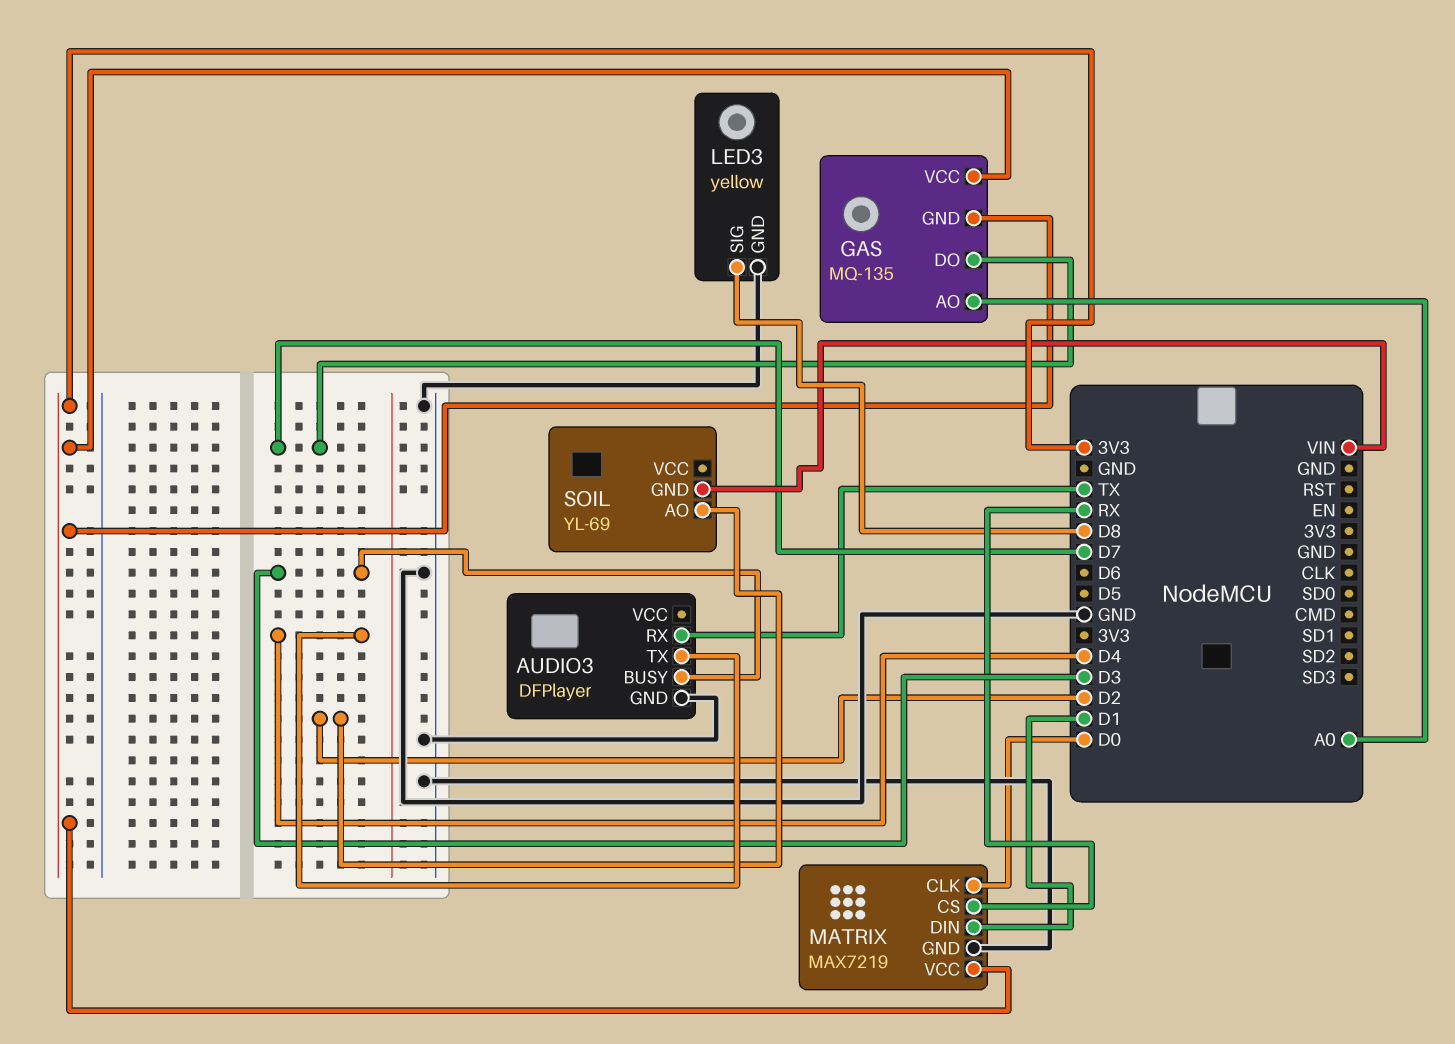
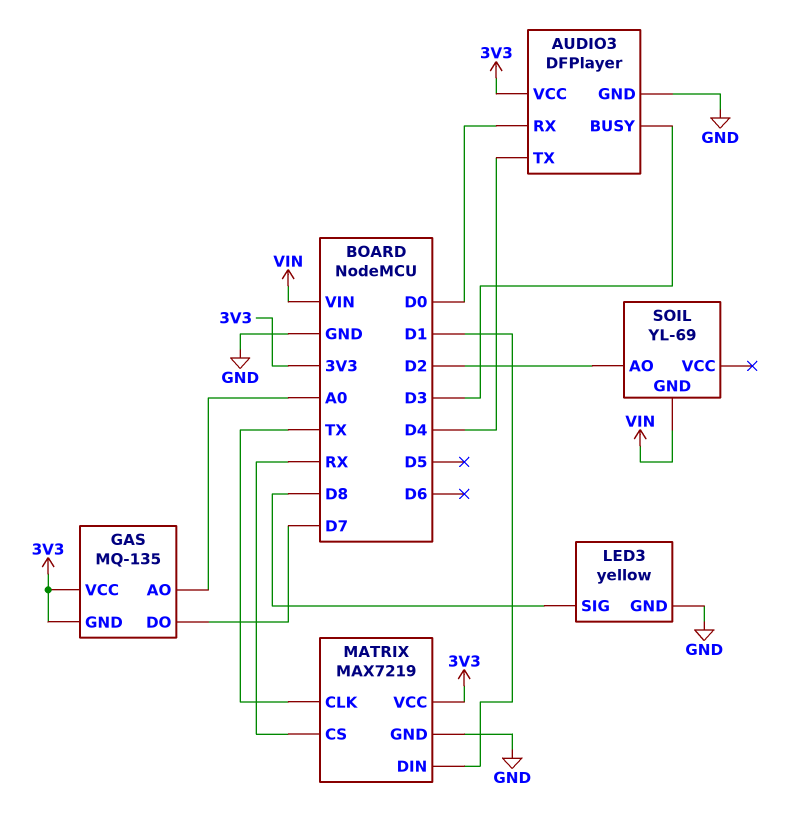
AUDIO3 pin RX: TX -> D0
AUDIO3 pin VCC: none -> 3V3
MATRIX pin CLK: D0 -> TX

